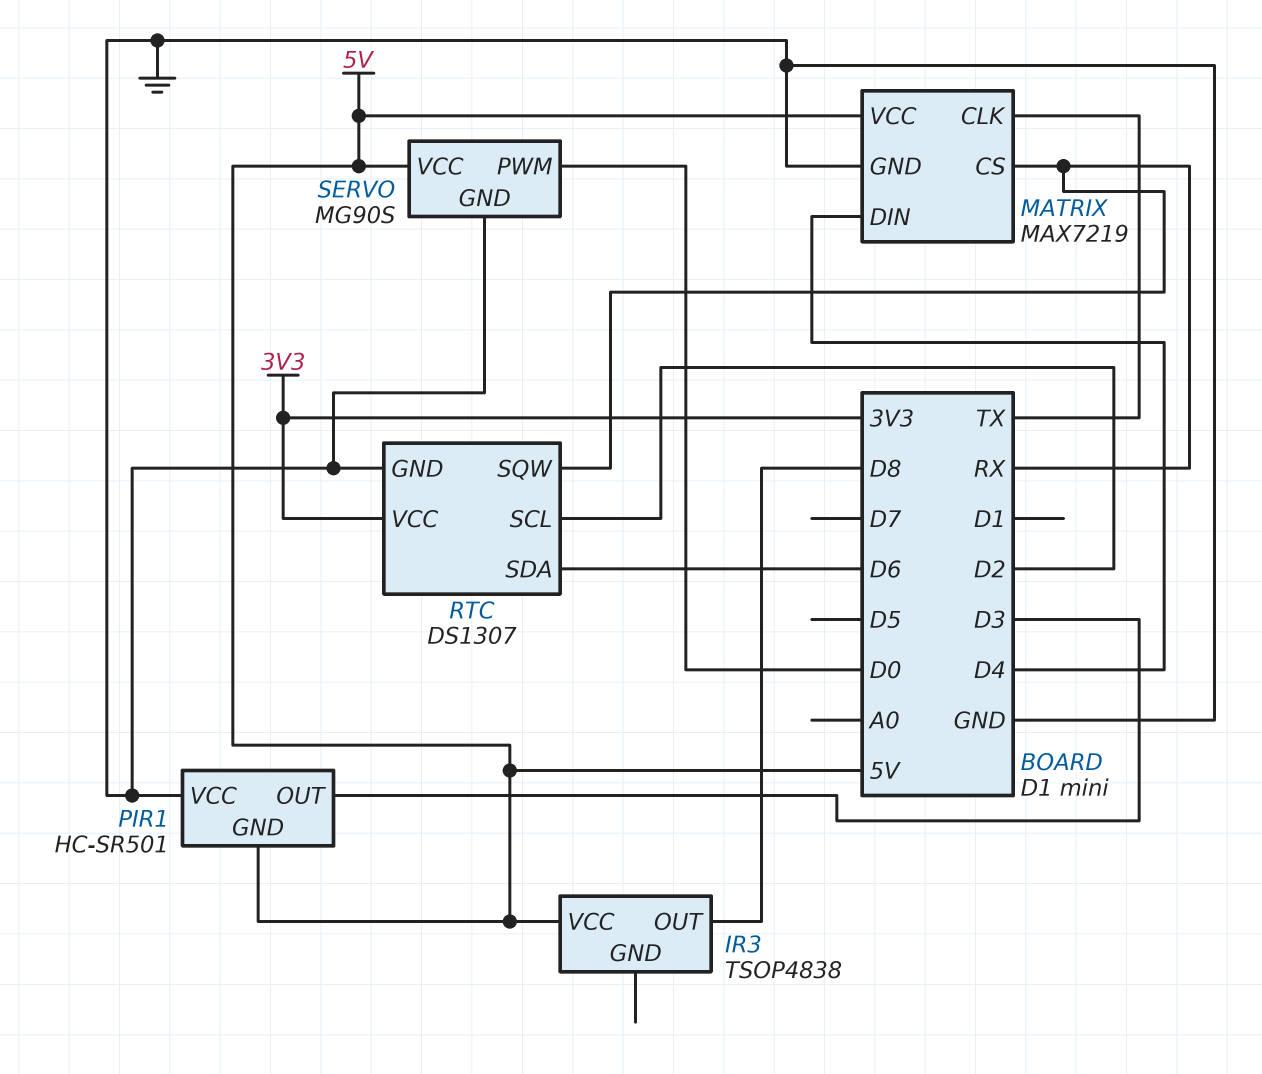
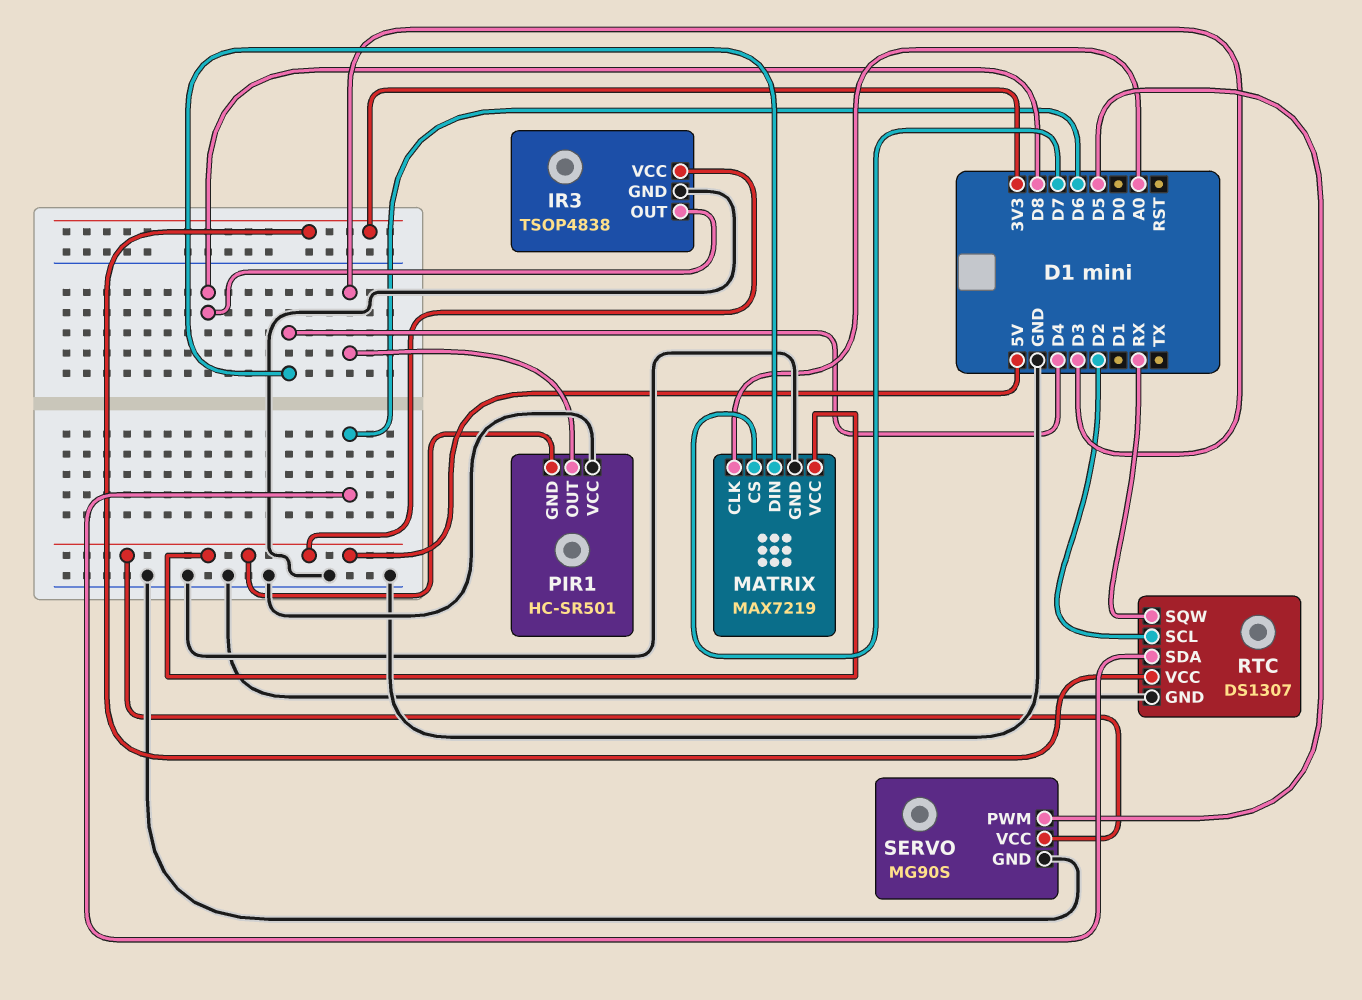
IR3 pin GND: none -> GND
MATRIX pin CLK: TX -> A0
MATRIX pin CS: RX -> D7
SERVO pin PWM: D0 -> D5

